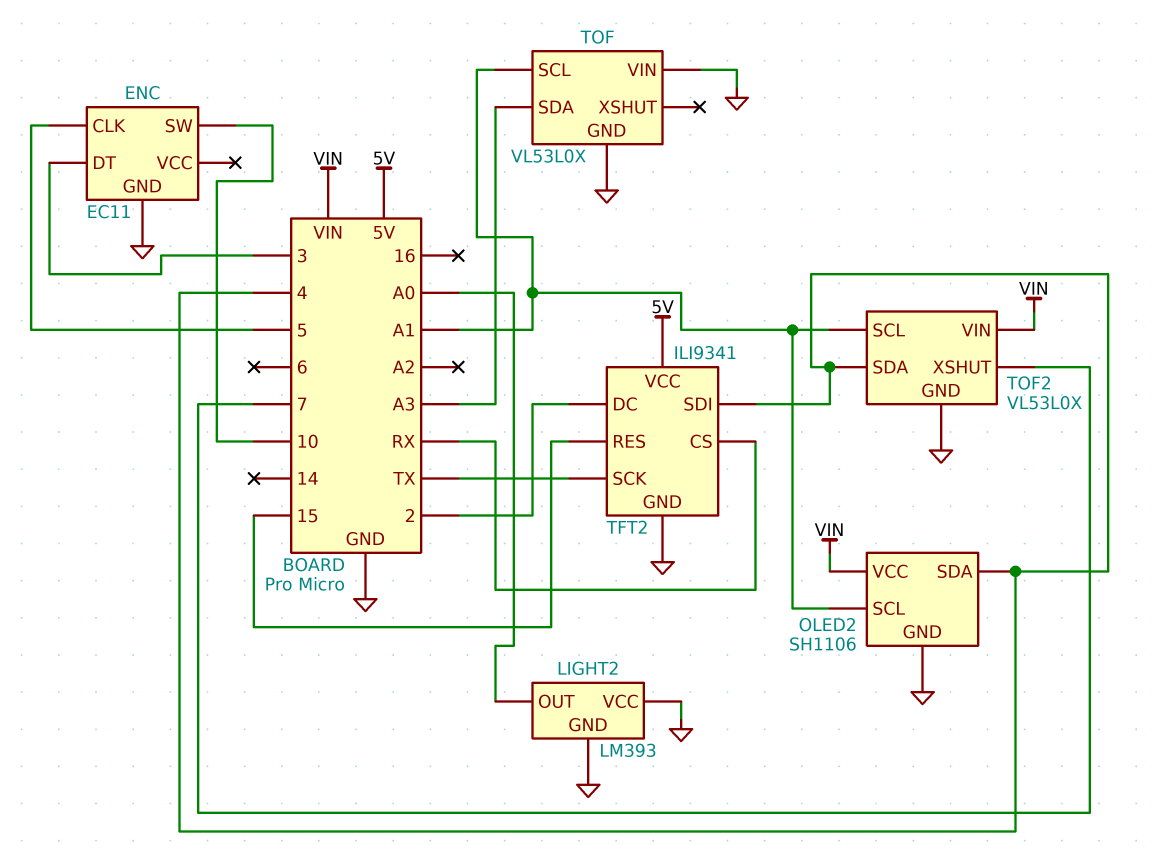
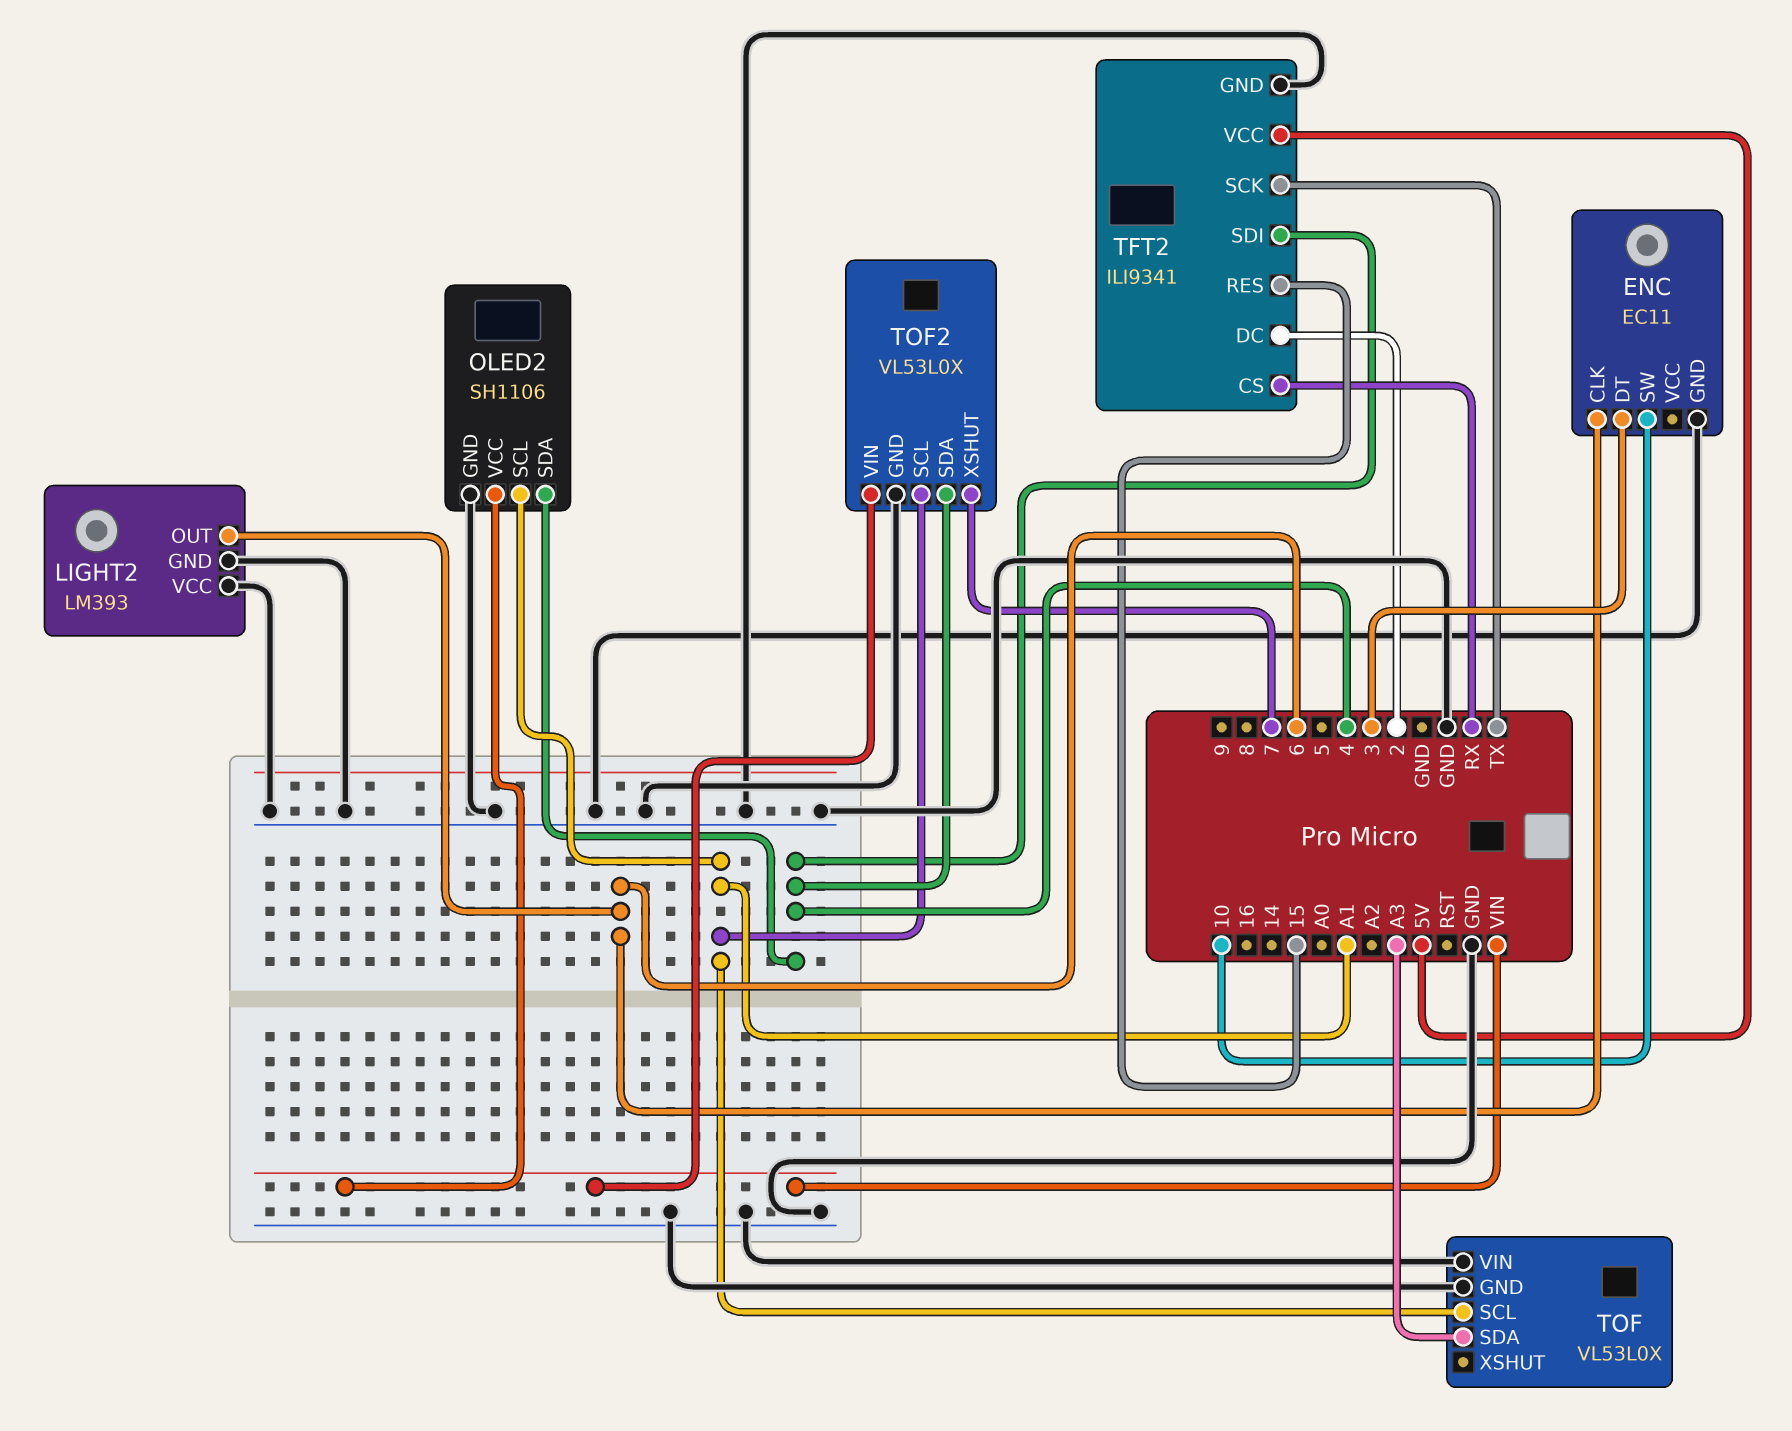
ENC pin CLK: 5 -> 6
LIGHT2 pin OUT: A0 -> 6

